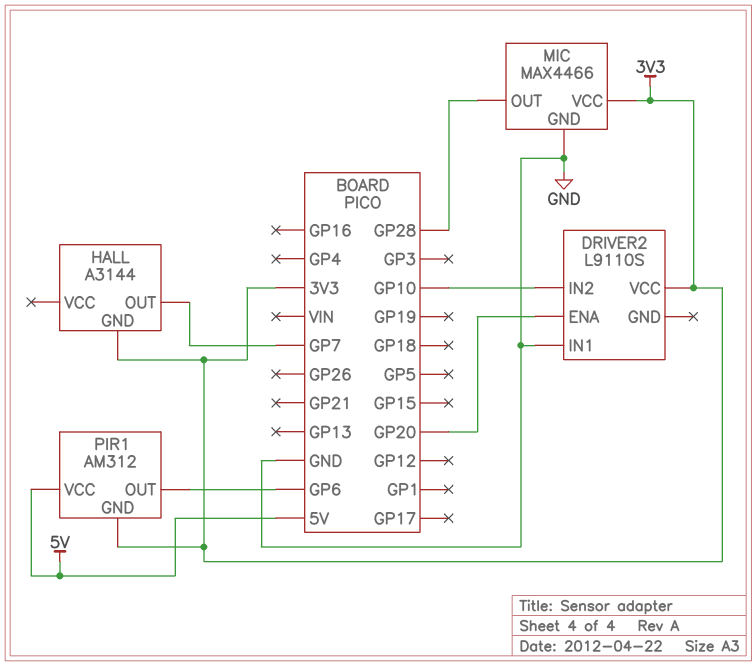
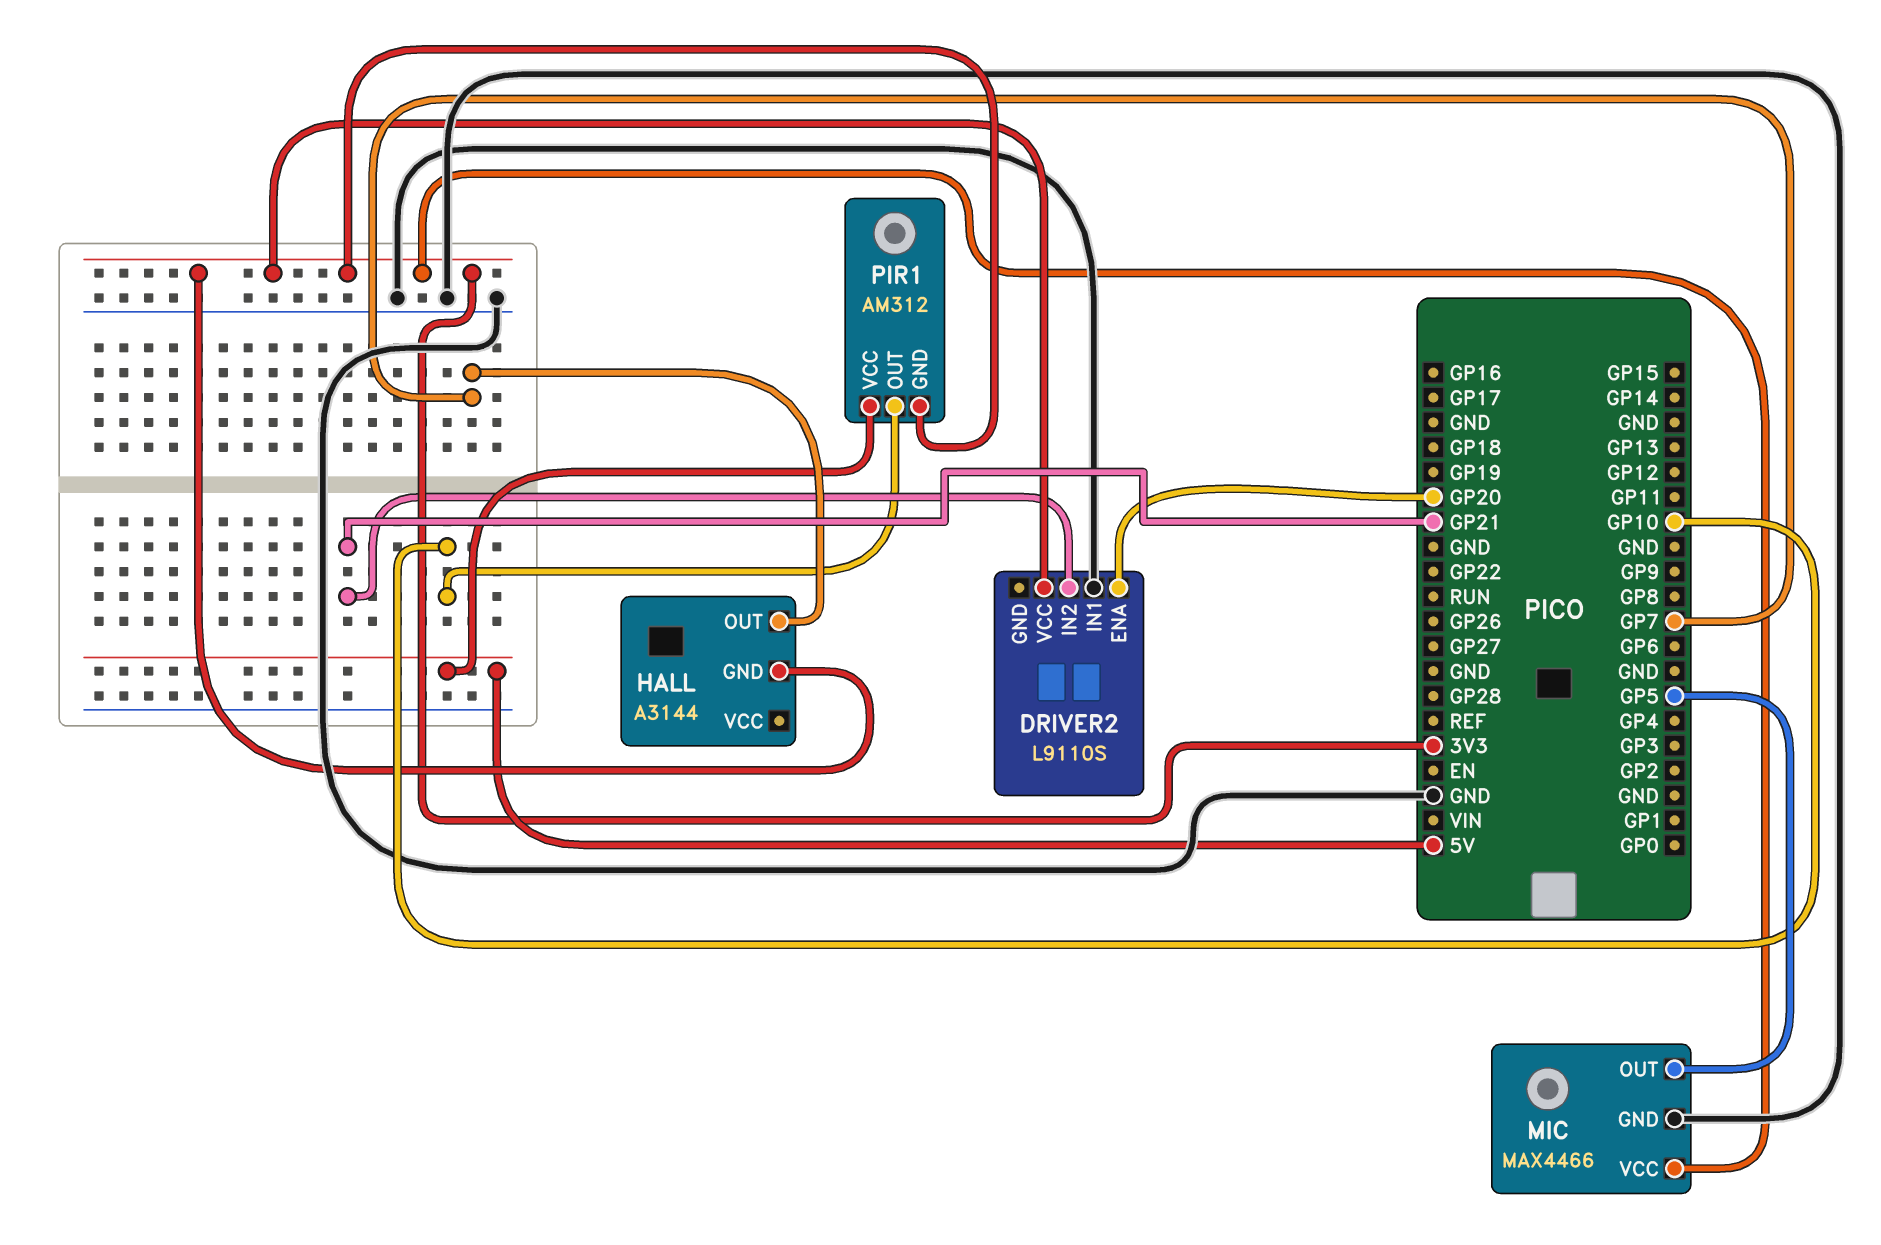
DRIVER2 pin IN2: GP10 -> GP21
MIC pin OUT: GP28 -> GP5
PIR1 pin OUT: GP6 -> GP10

